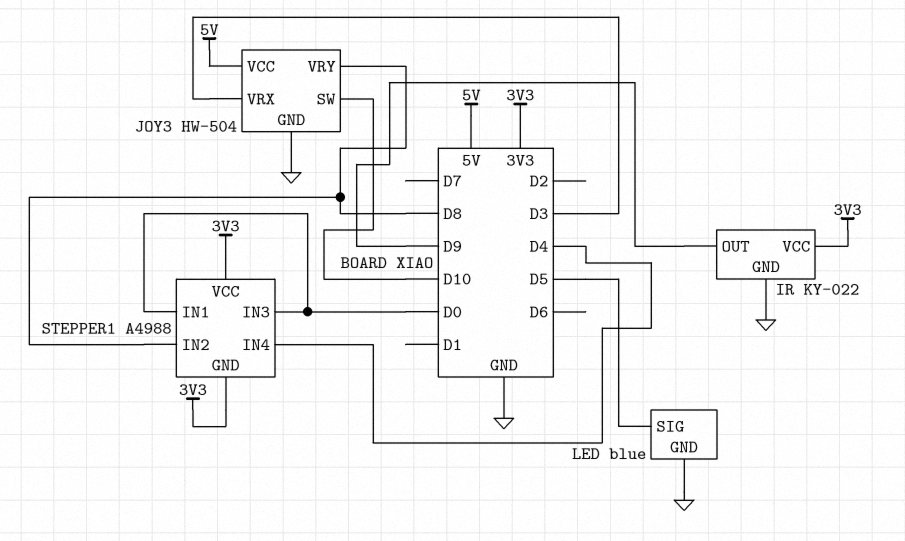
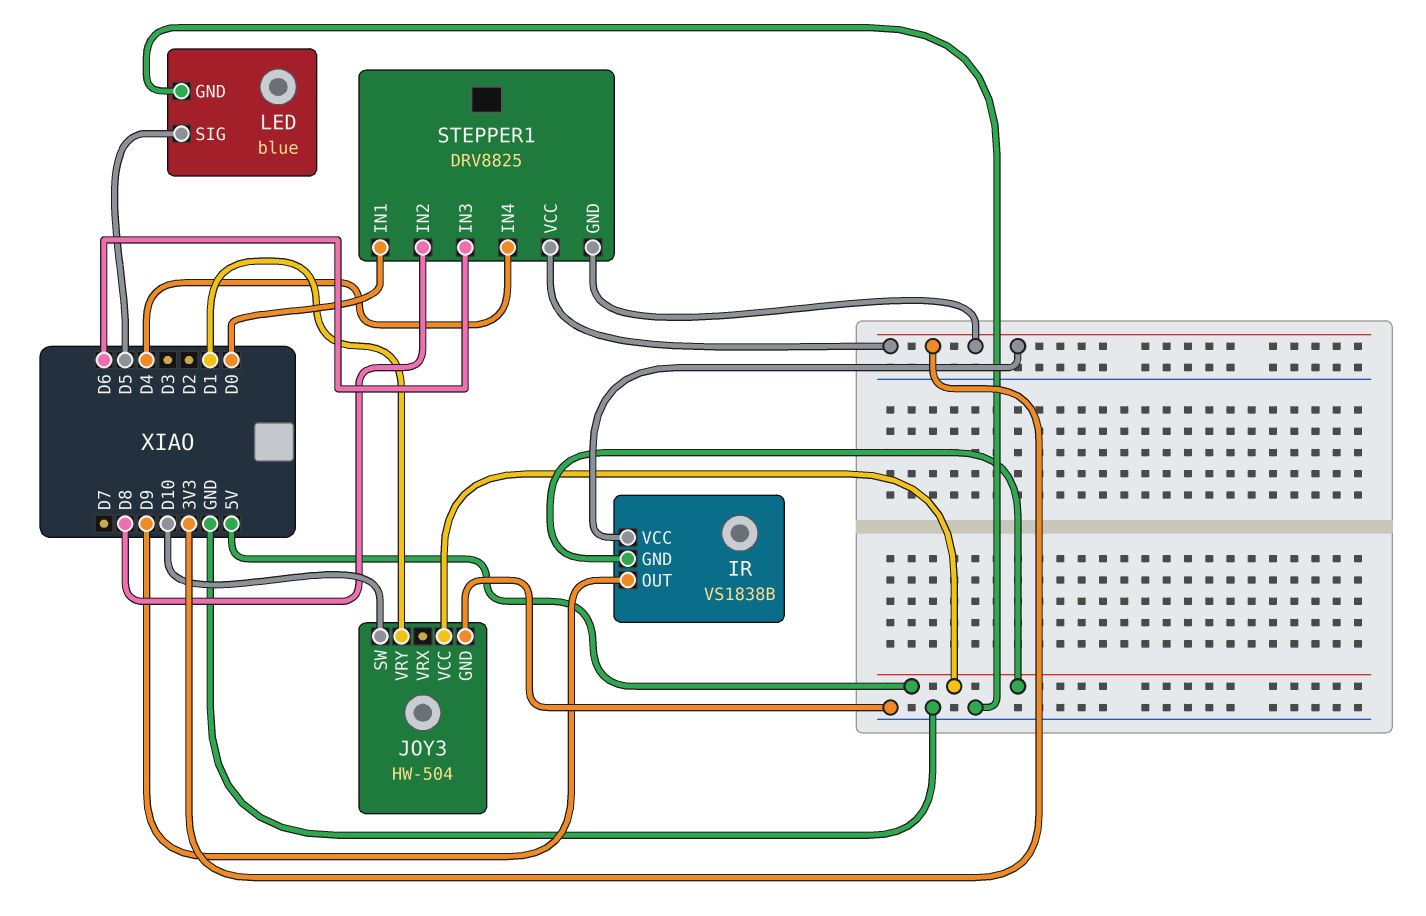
IR: KY-022 -> VS1838B
IR pin GND: GND -> 5V
JOY3 pin VRX: D3 -> none
JOY3 pin VRY: D8 -> D1
STEPPER1: A4988 -> DRV8825
STEPPER1 pin IN3: D0 -> D6

